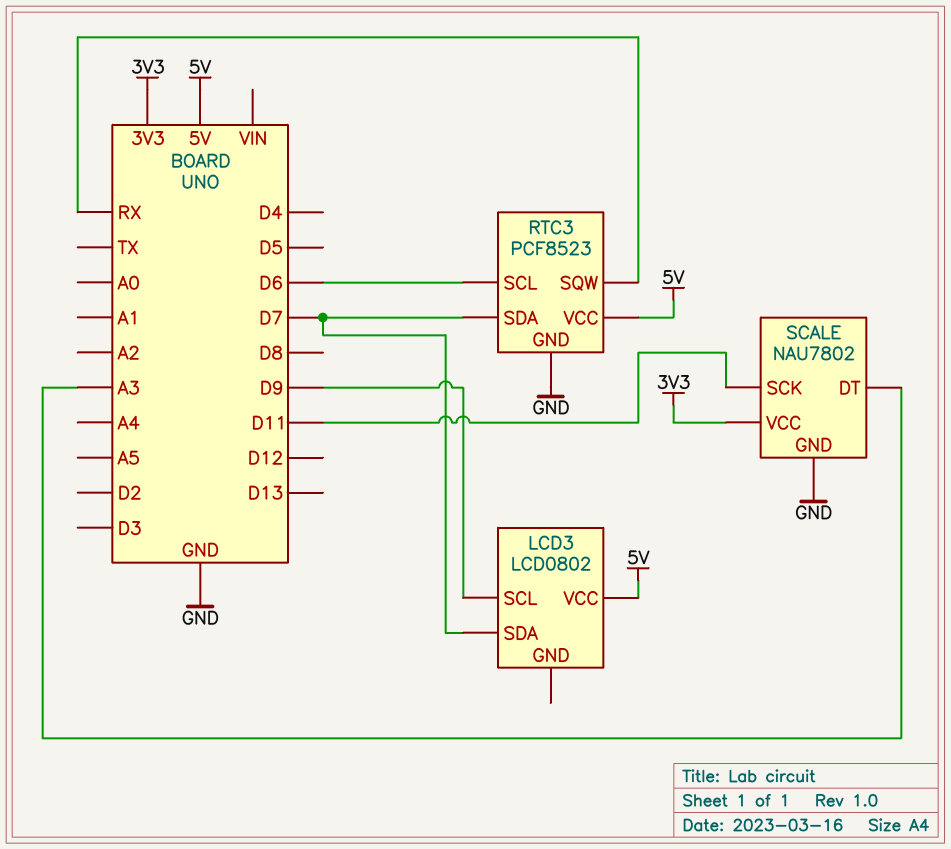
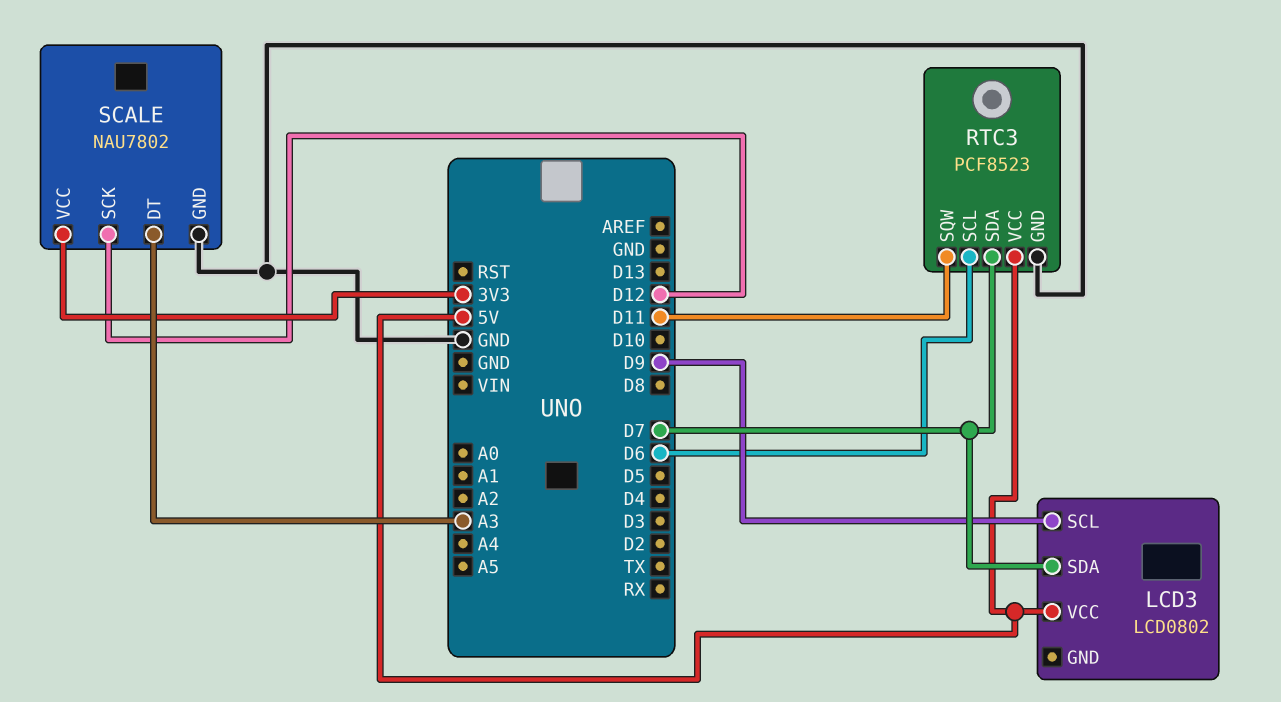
RTC3 pin SQW: RX -> D11
SCALE pin SCK: D11 -> D12

